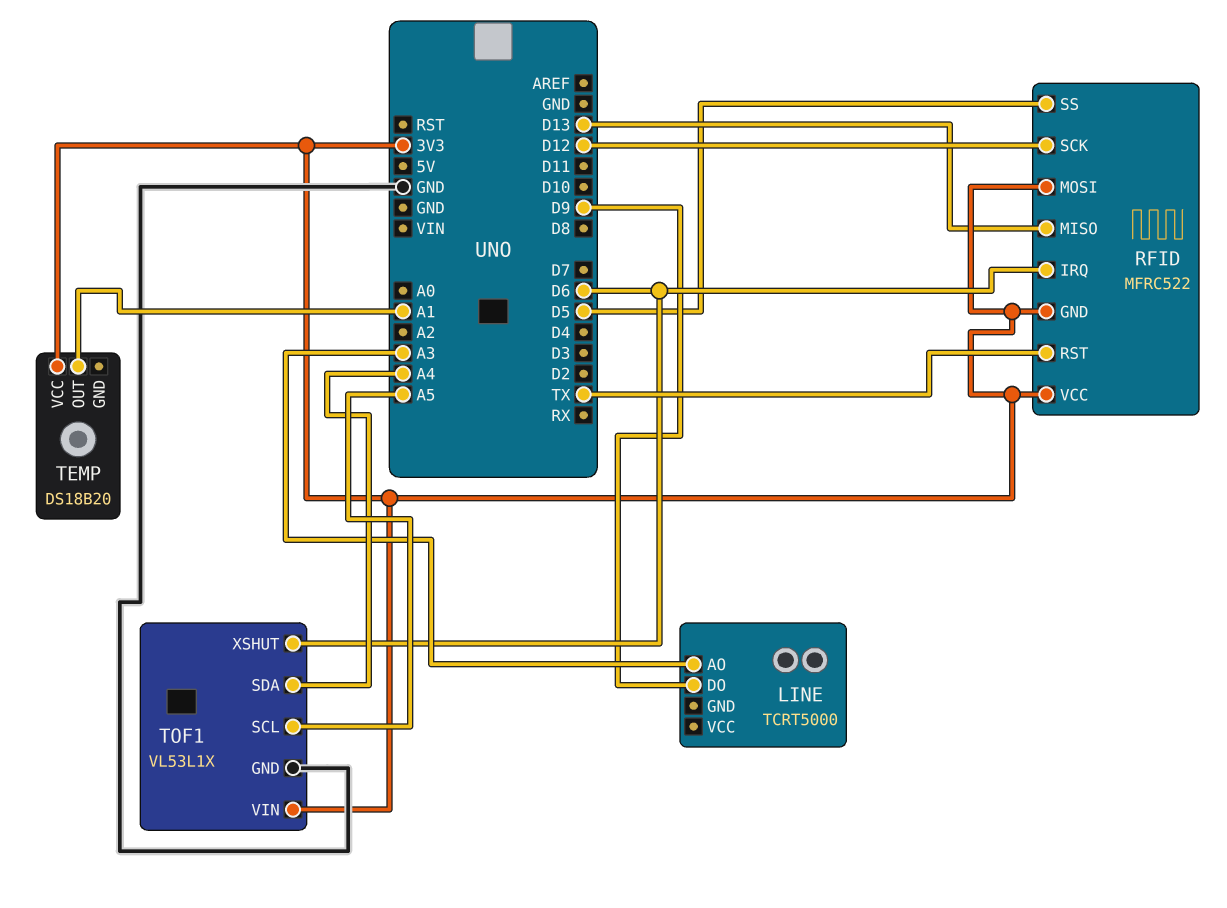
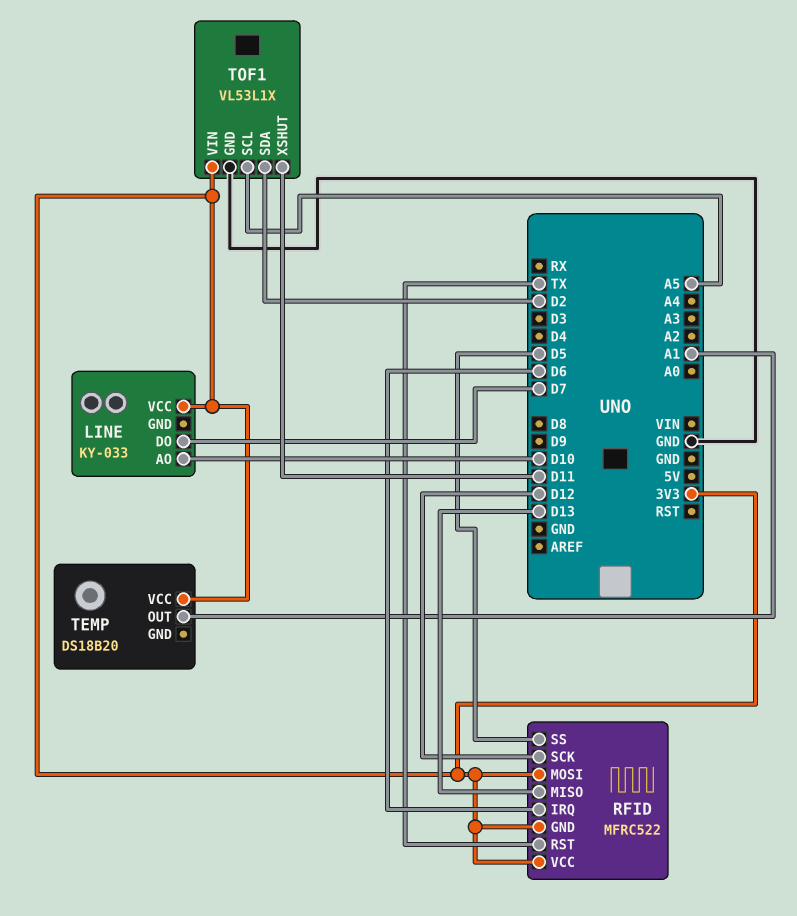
LINE: TCRT5000 -> KY-033
LINE pin AO: A3 -> D10
LINE pin DO: D9 -> D7
LINE pin VCC: none -> 3V3
TOF1 pin SDA: A4 -> D2
TOF1 pin XSHUT: D6 -> D11

